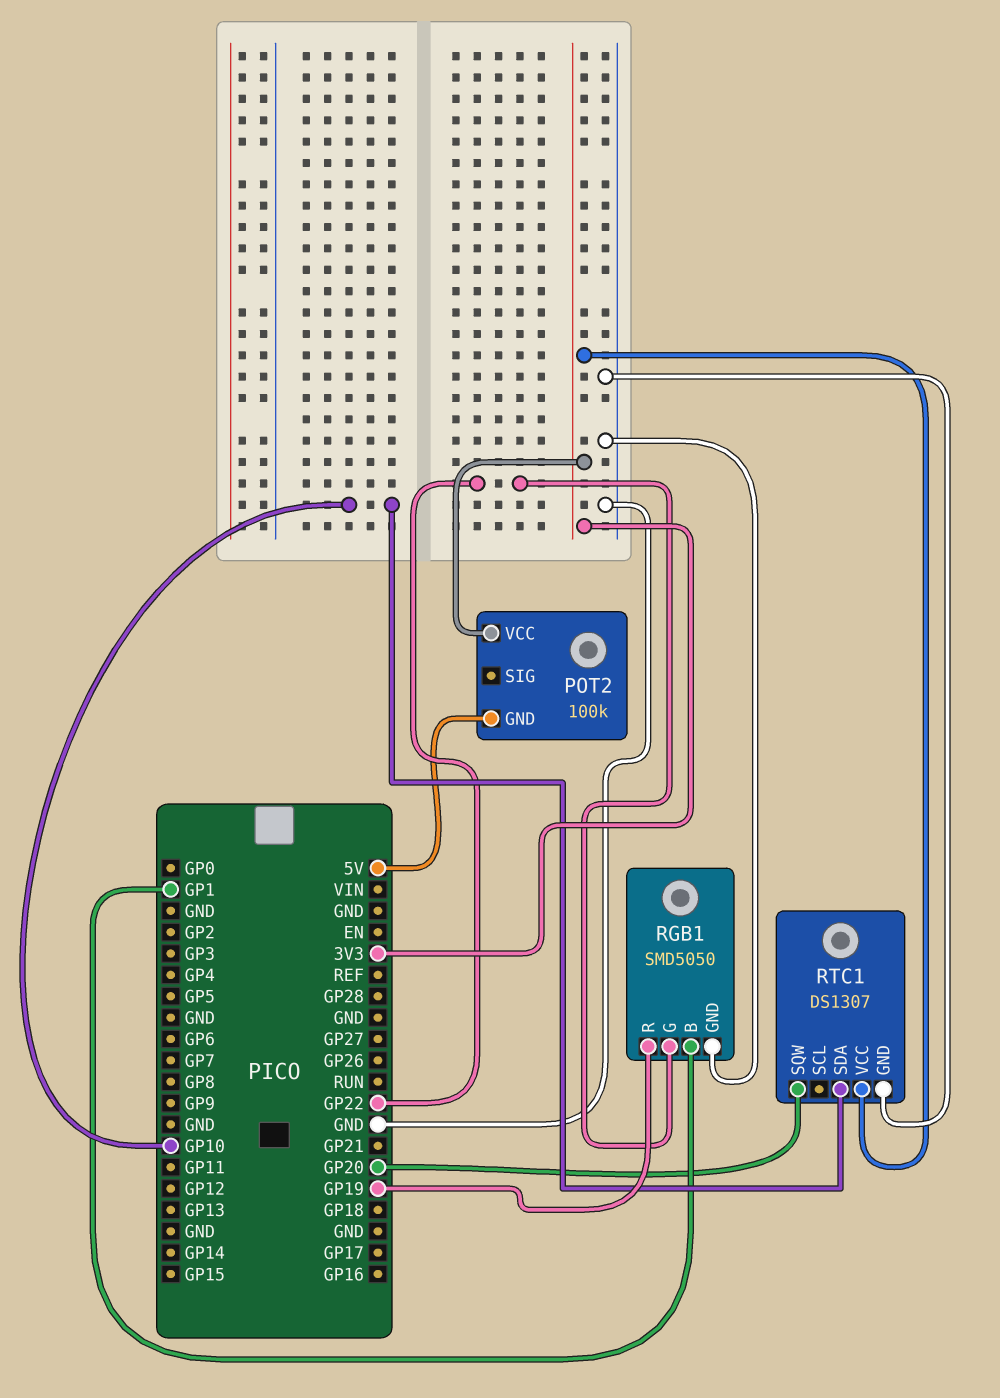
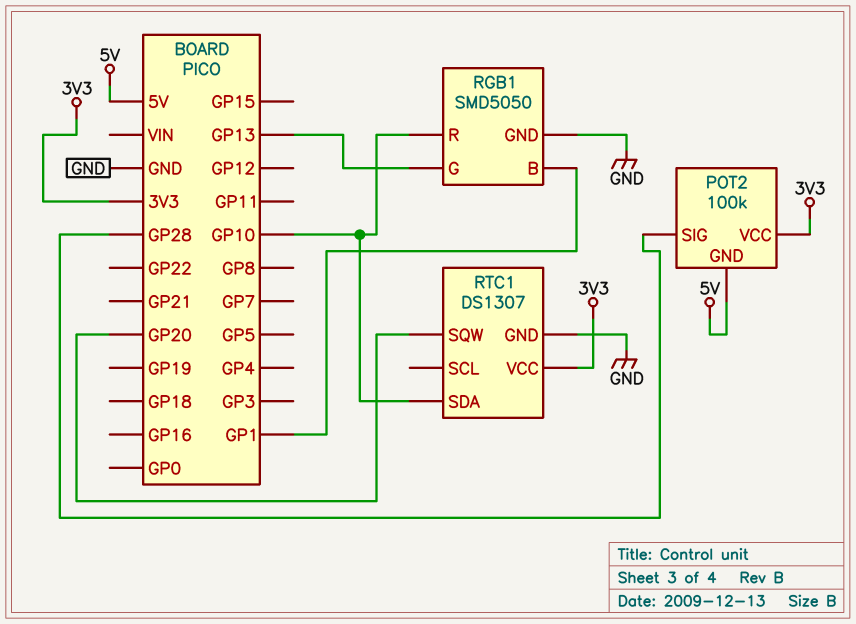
POT2 pin SIG: none -> GP28
RGB1 pin G: GP22 -> GP13
RGB1 pin R: GP19 -> GP10

